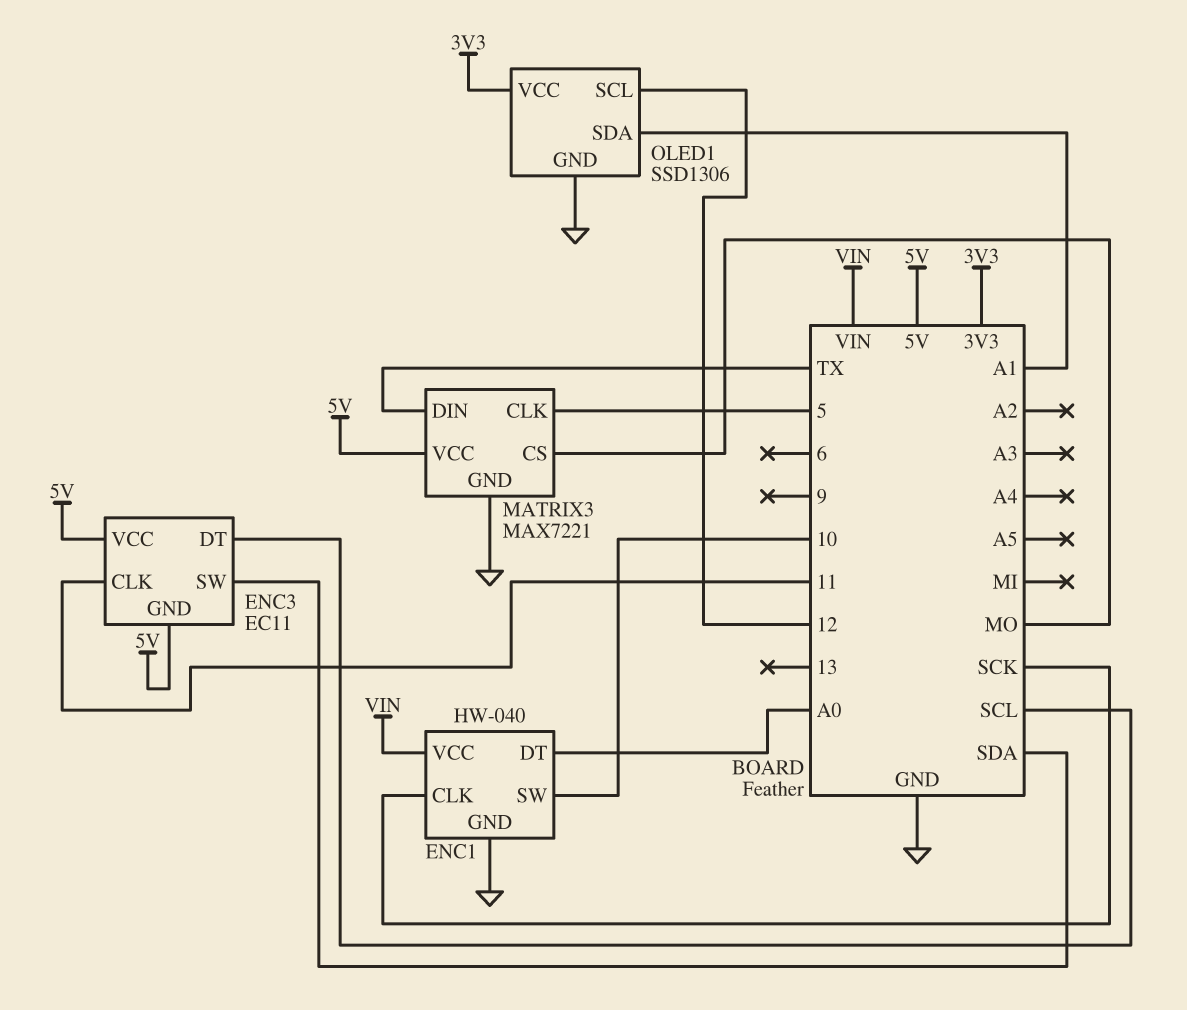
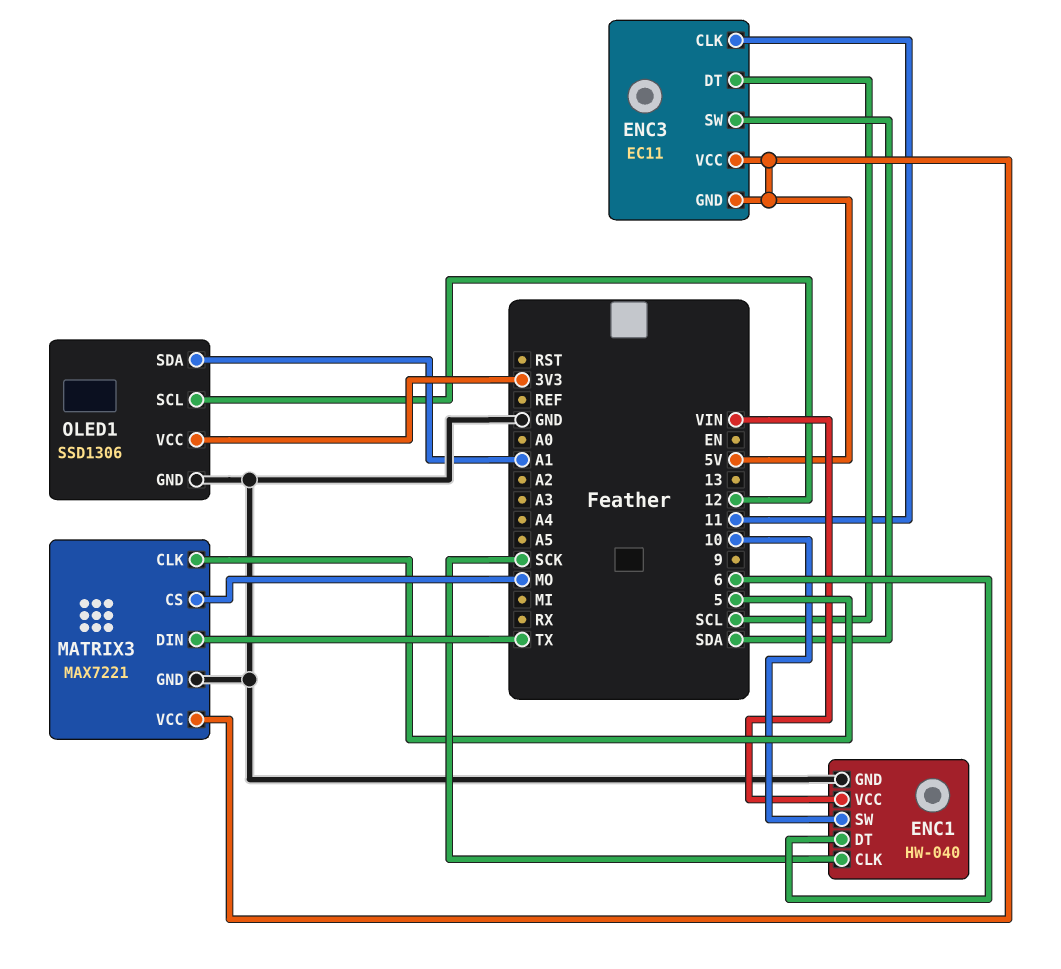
ENC1 pin DT: A0 -> 6

